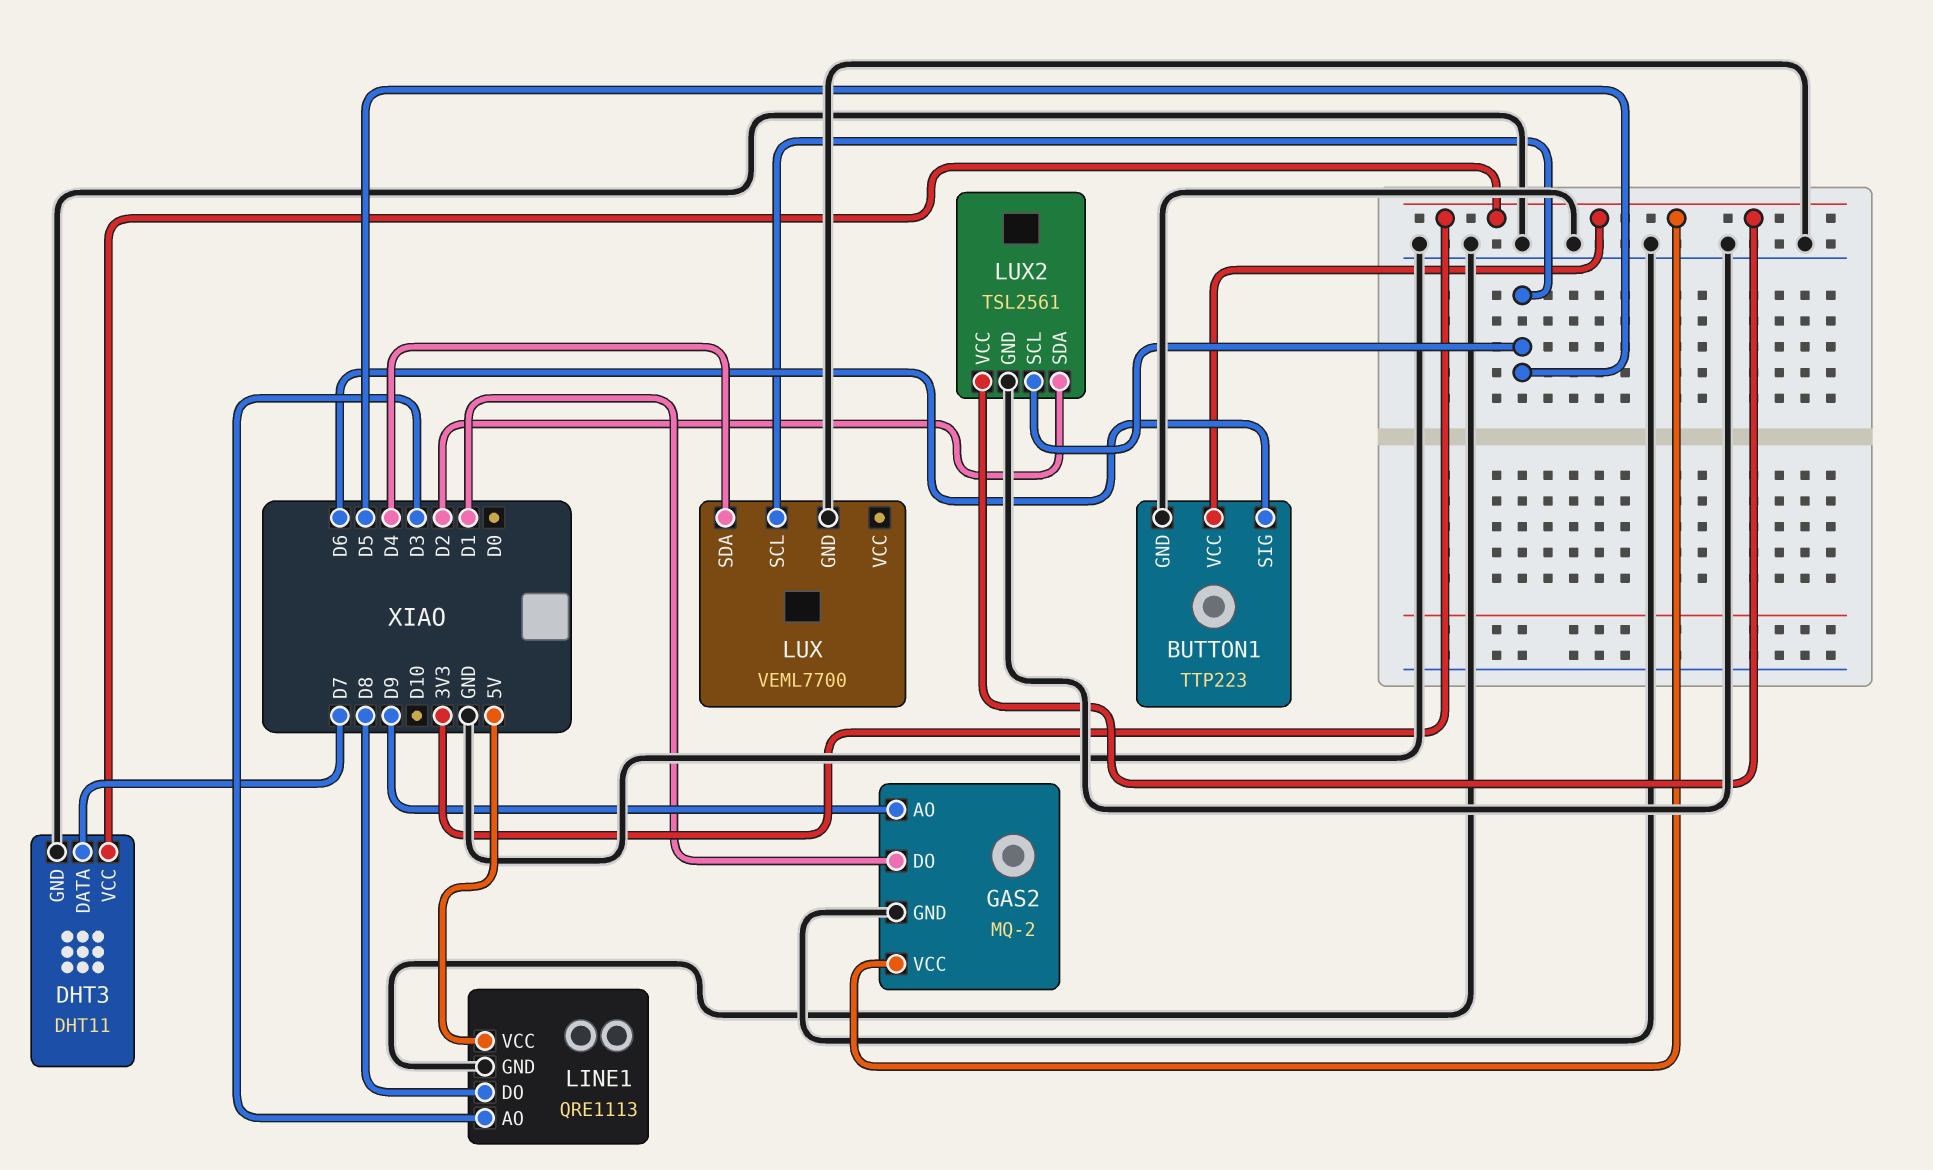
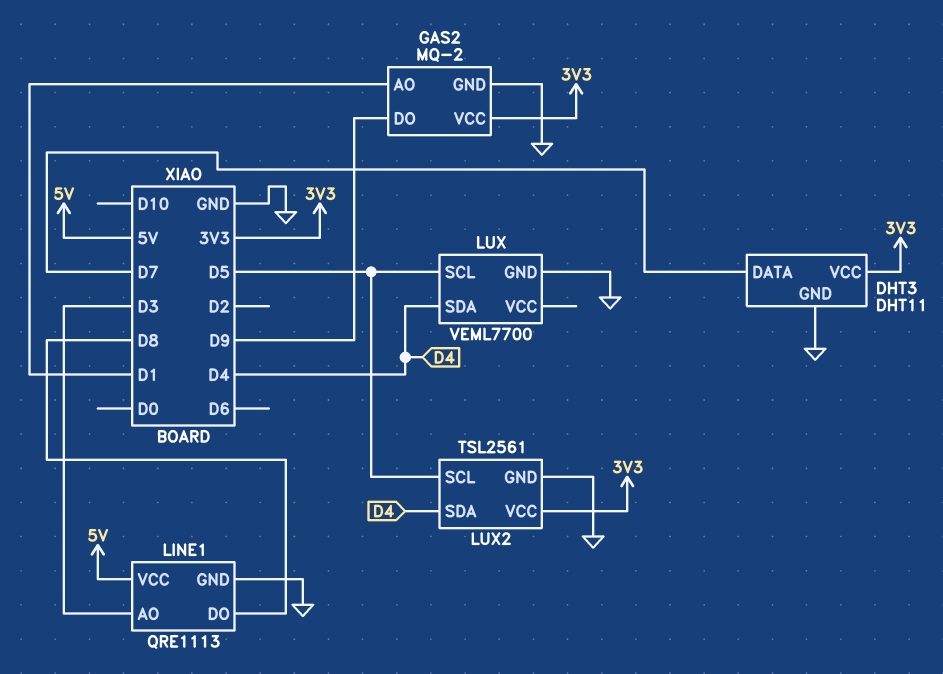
BUTTON1: TTP223 -> none
BUTTON1 pin GND: GND -> none
BUTTON1 pin SIG: D6 -> none
BUTTON1 pin VCC: 3V3 -> none
GAS2 pin AO: D9 -> D1
GAS2 pin DO: D1 -> D9
LUX2 pin SDA: D2 -> D4

